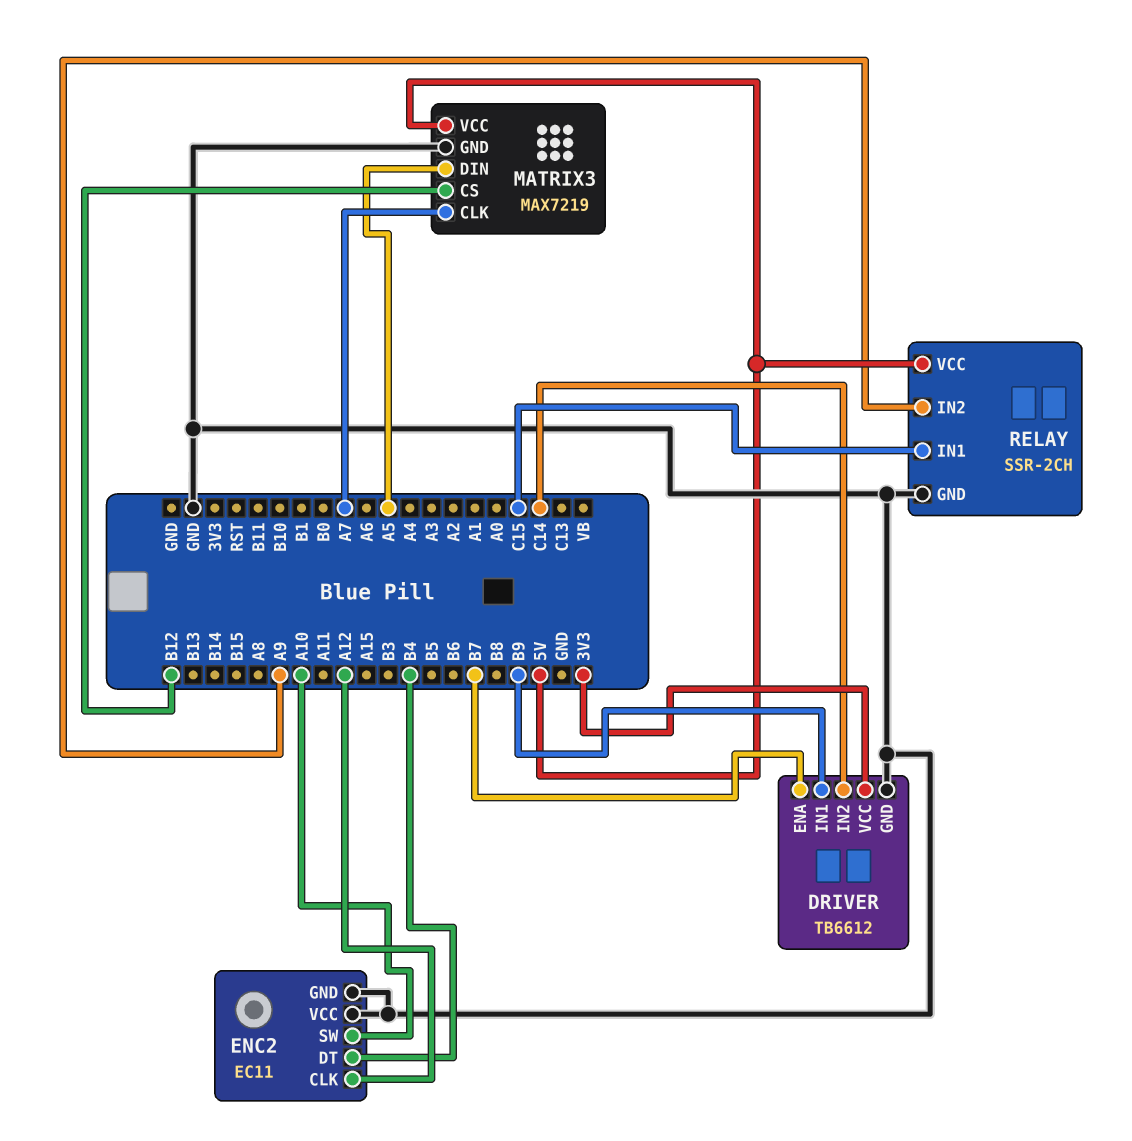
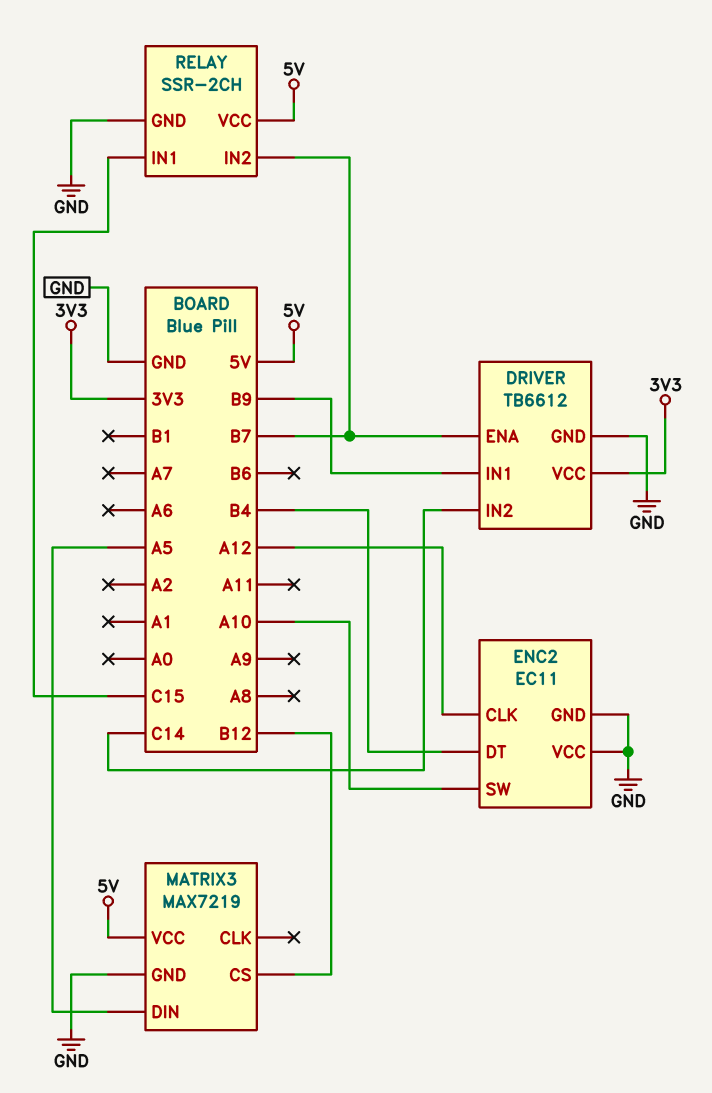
MATRIX3 pin CLK: A7 -> none
RELAY pin IN2: A9 -> B7

